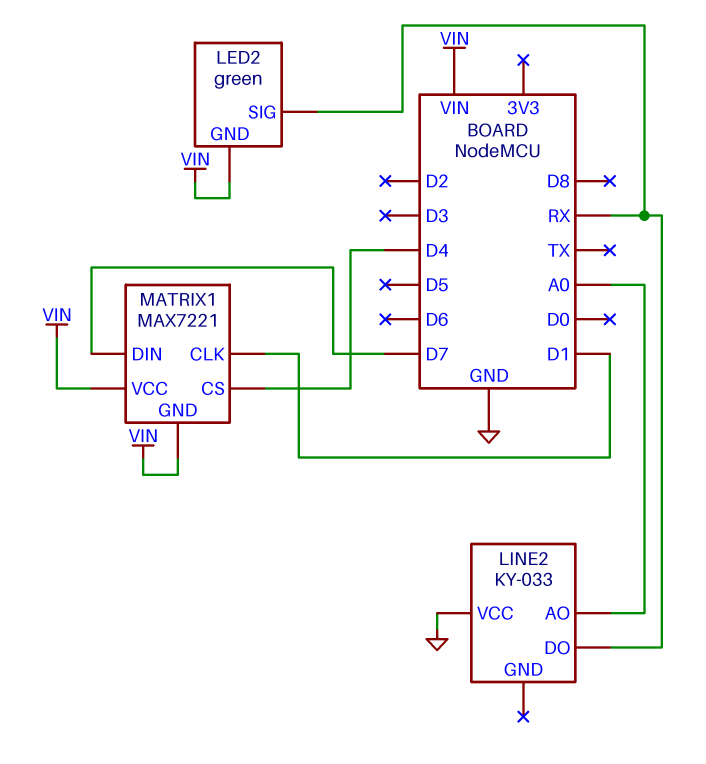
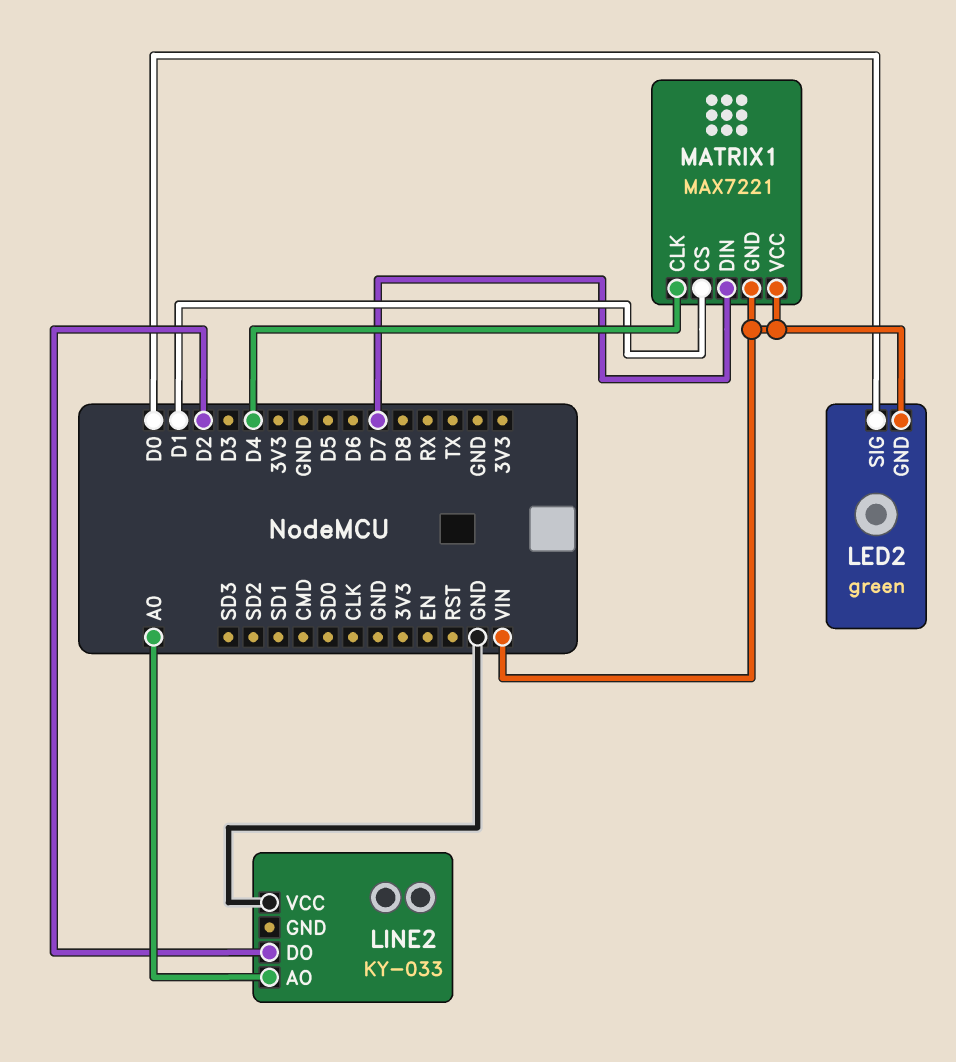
LED2 pin SIG: RX -> D0
LINE2 pin DO: RX -> D2
MATRIX1 pin CLK: D1 -> D4
MATRIX1 pin CS: D4 -> D1

